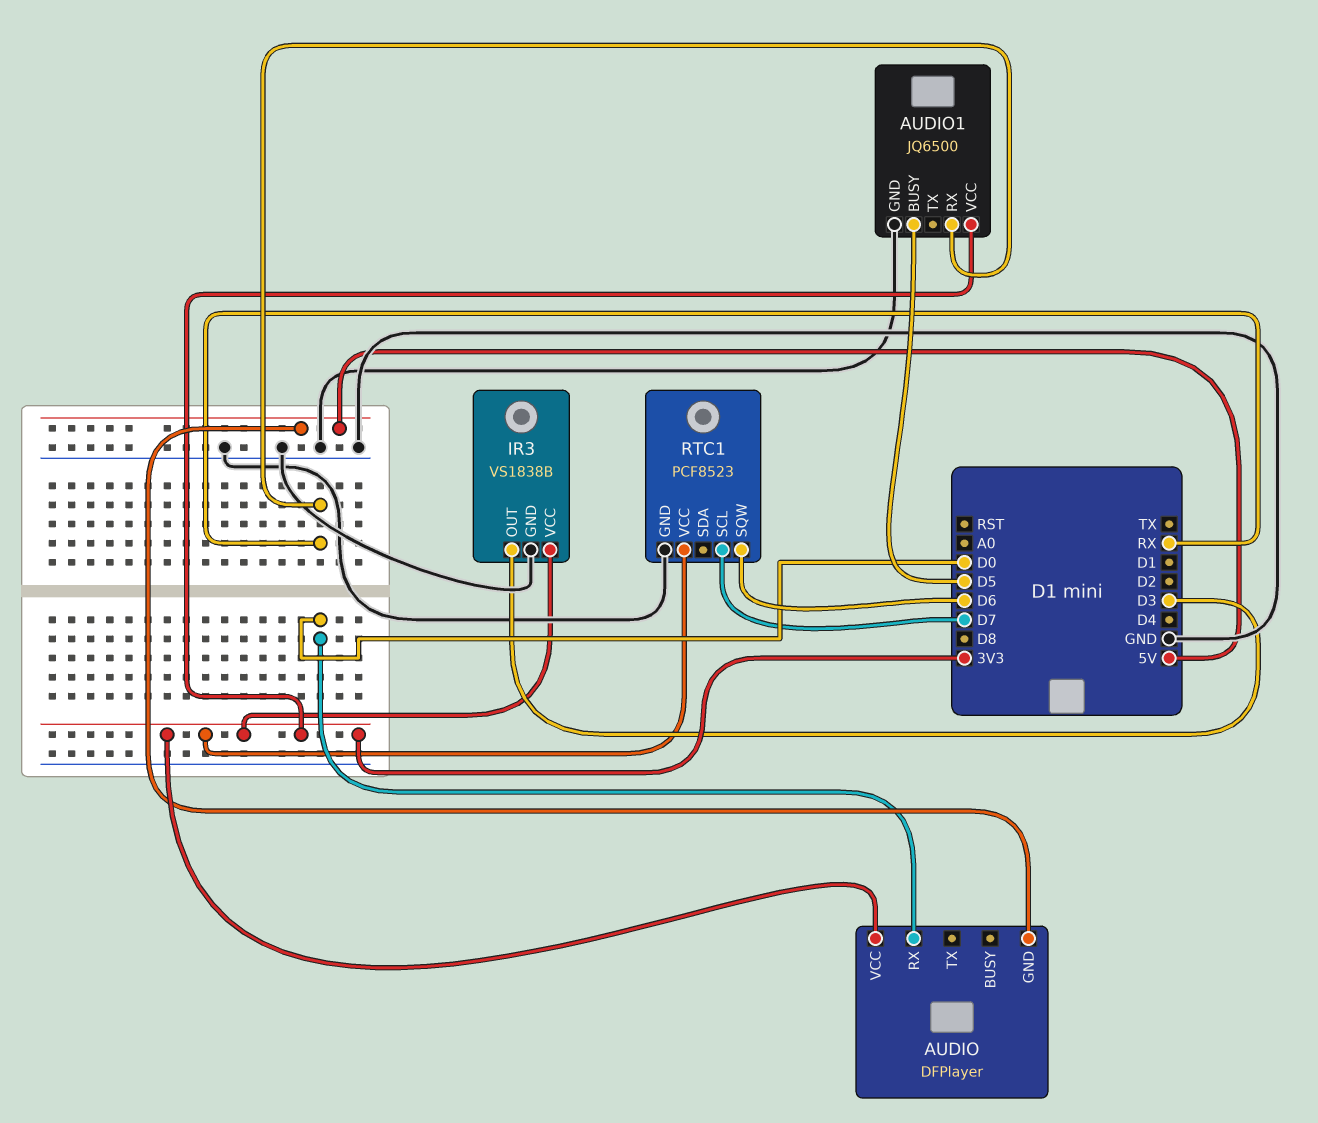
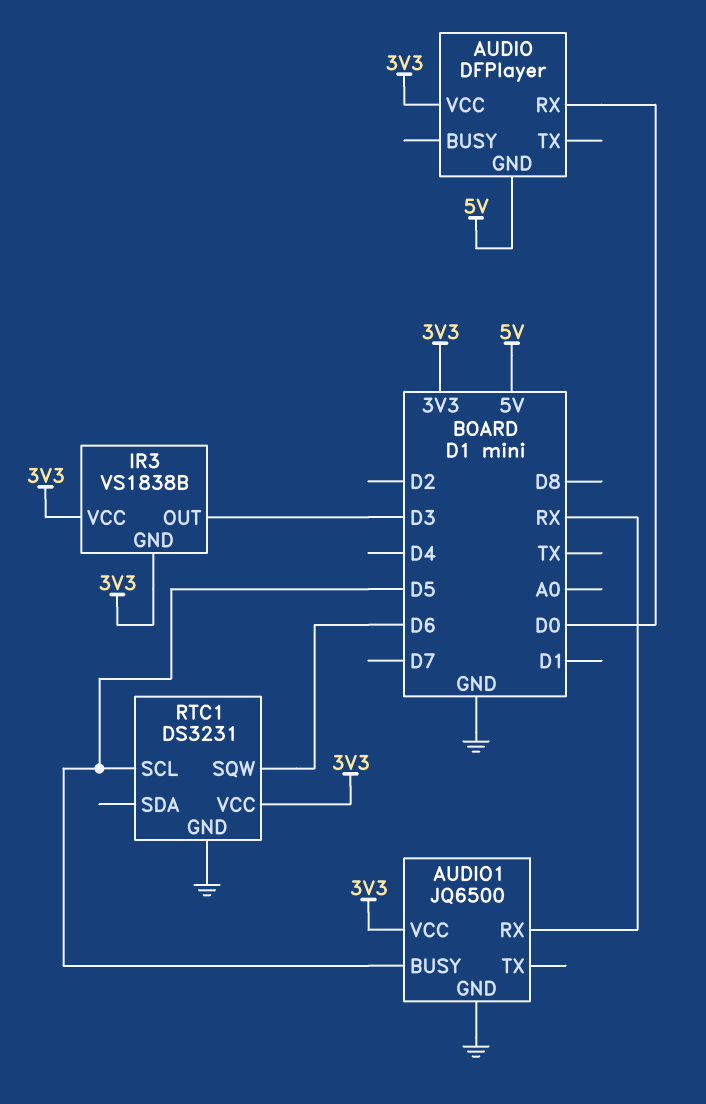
IR3 pin GND: GND -> 3V3
RTC1: PCF8523 -> DS3231
RTC1 pin SCL: D7 -> D5

